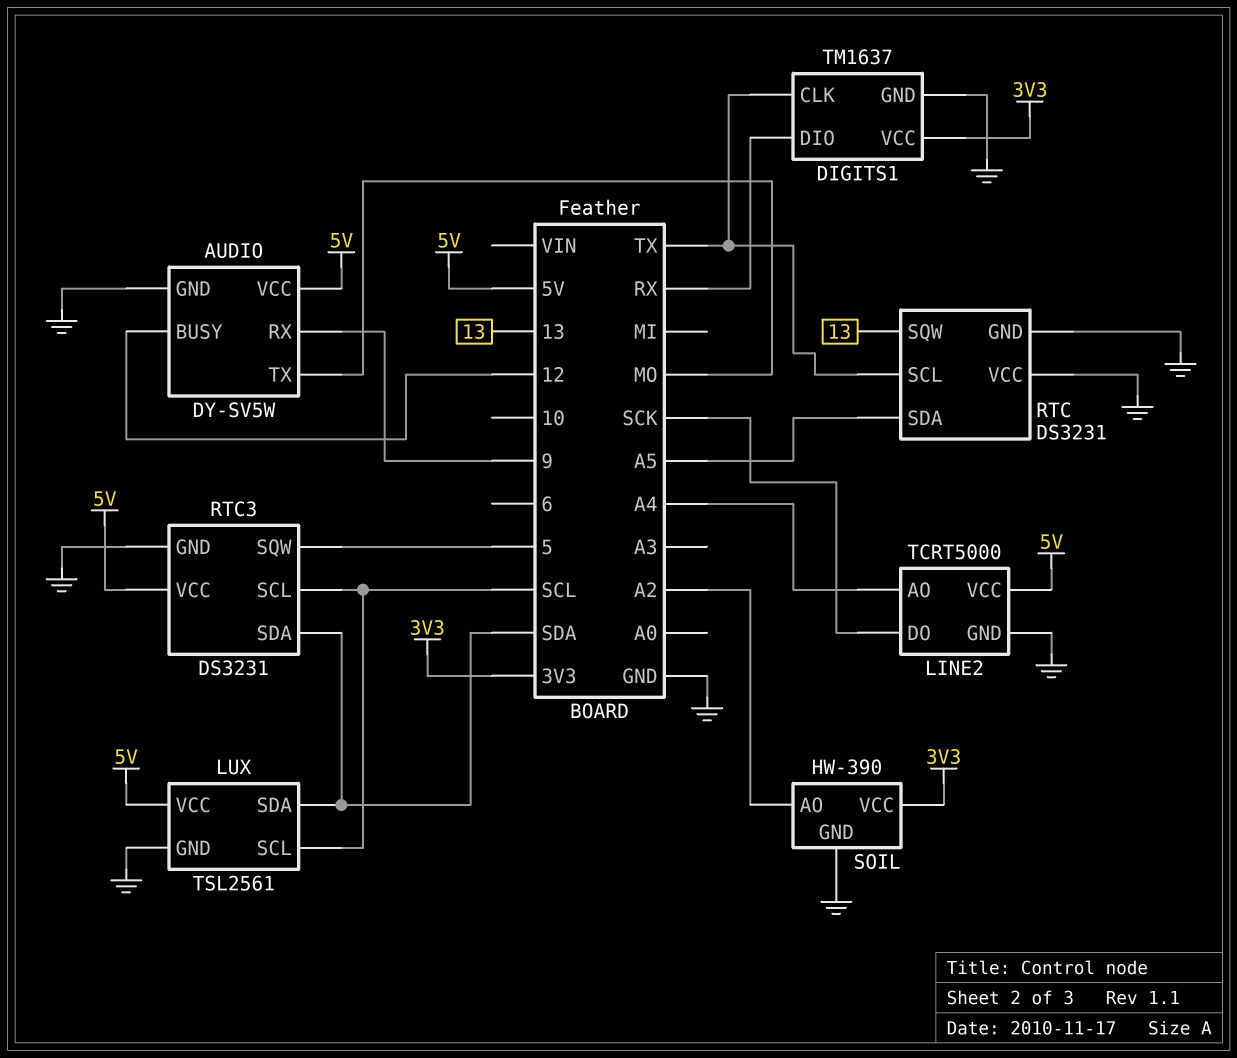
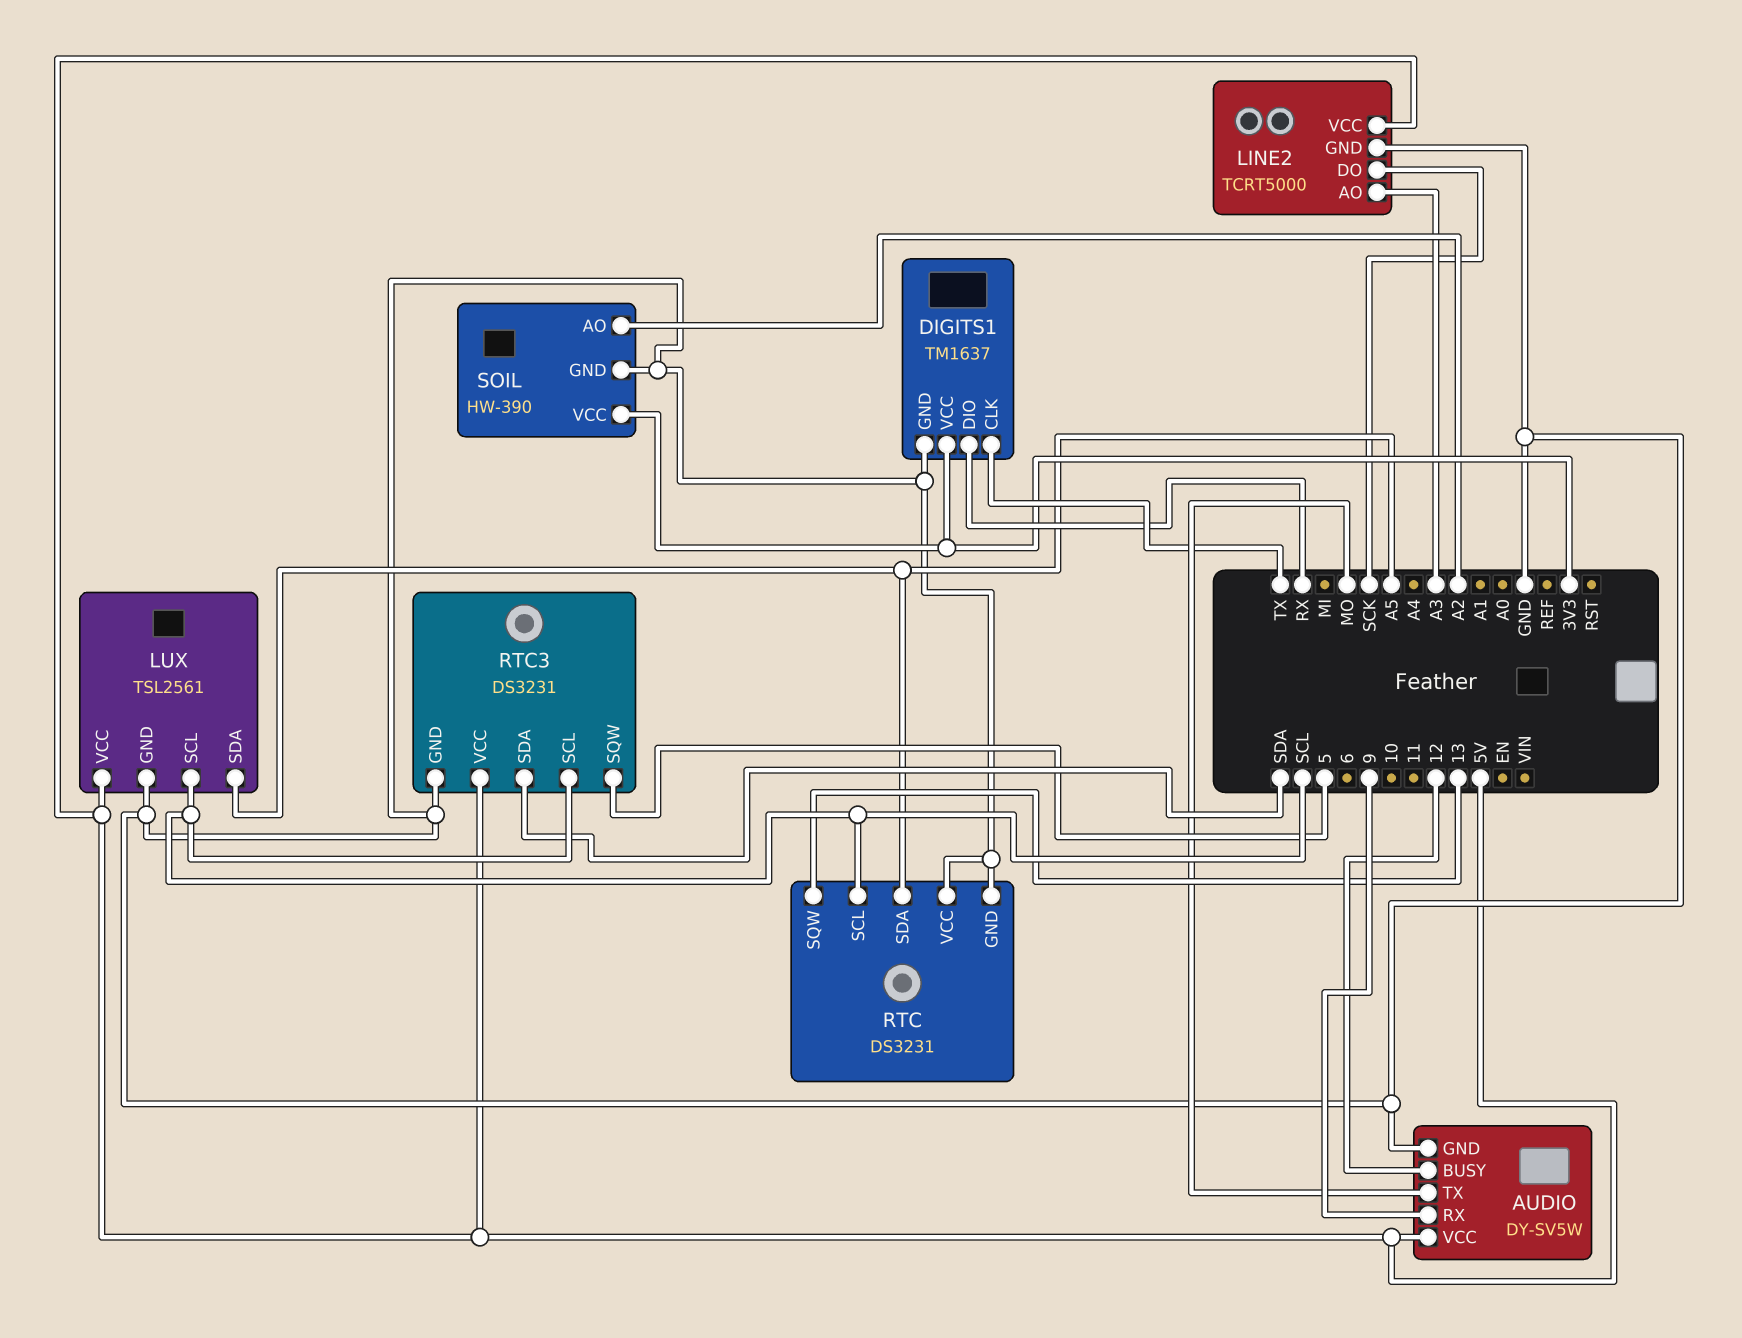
LINE2 pin AO: A4 -> A3
LUX pin SDA: SDA -> A5
RTC pin SCL: TX -> SCL

